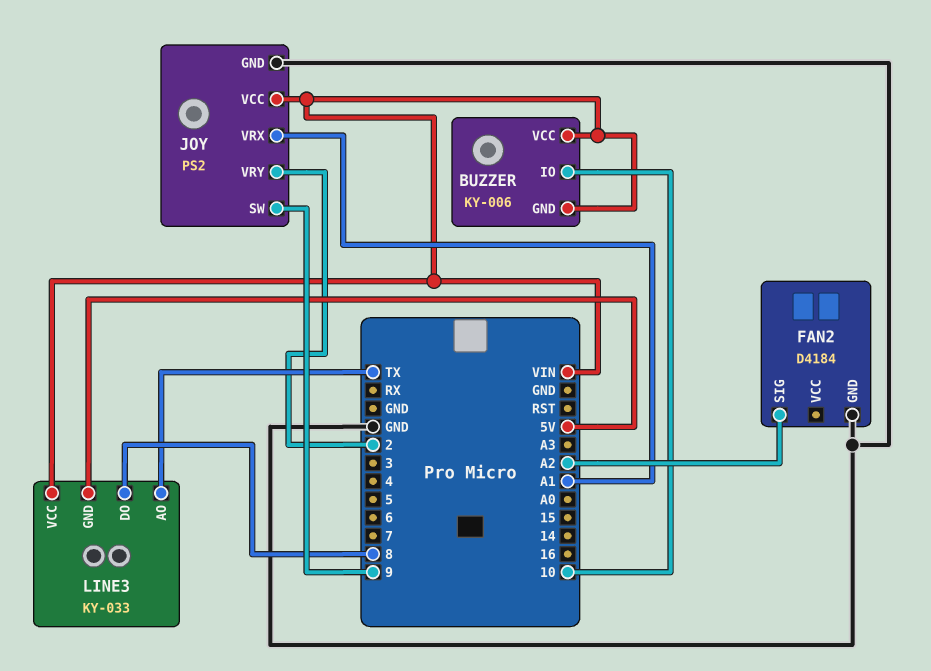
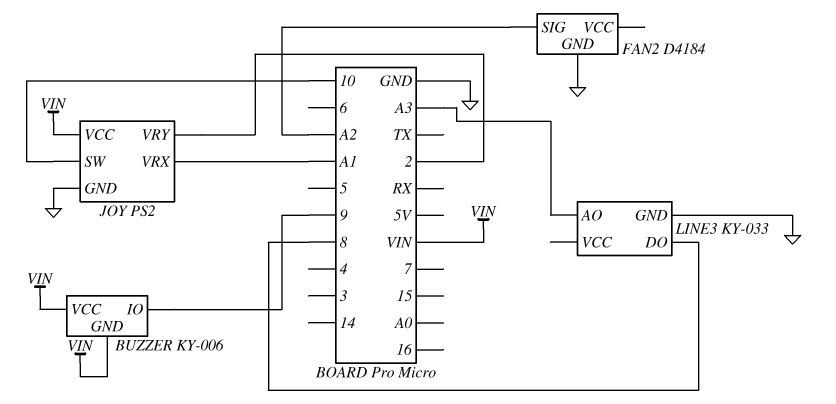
BUZZER pin IO: 10 -> 9
JOY pin SW: 9 -> 10
LINE3 pin AO: TX -> A3
LINE3 pin GND: 5V -> GND
LINE3 pin VCC: VIN -> none

